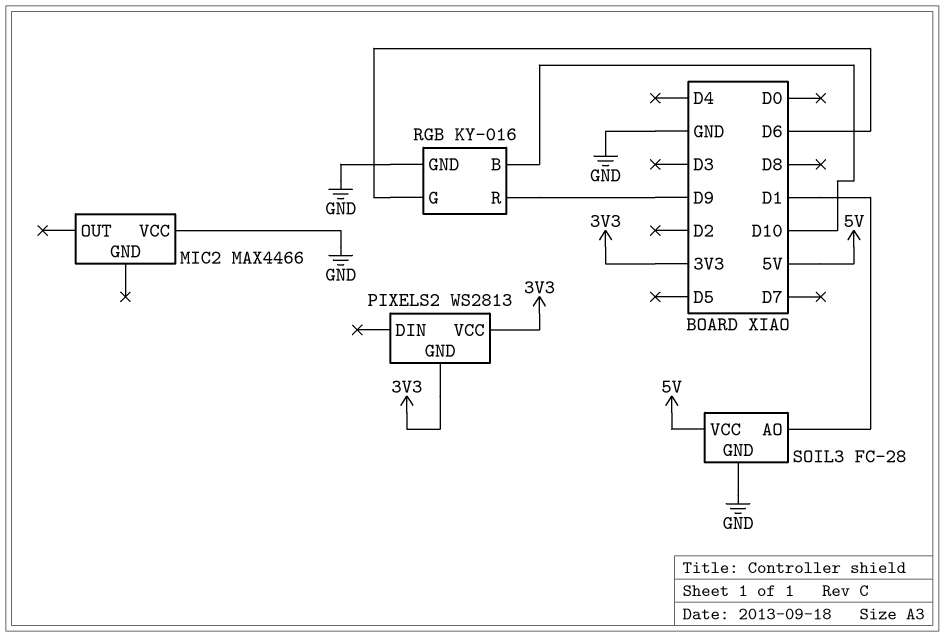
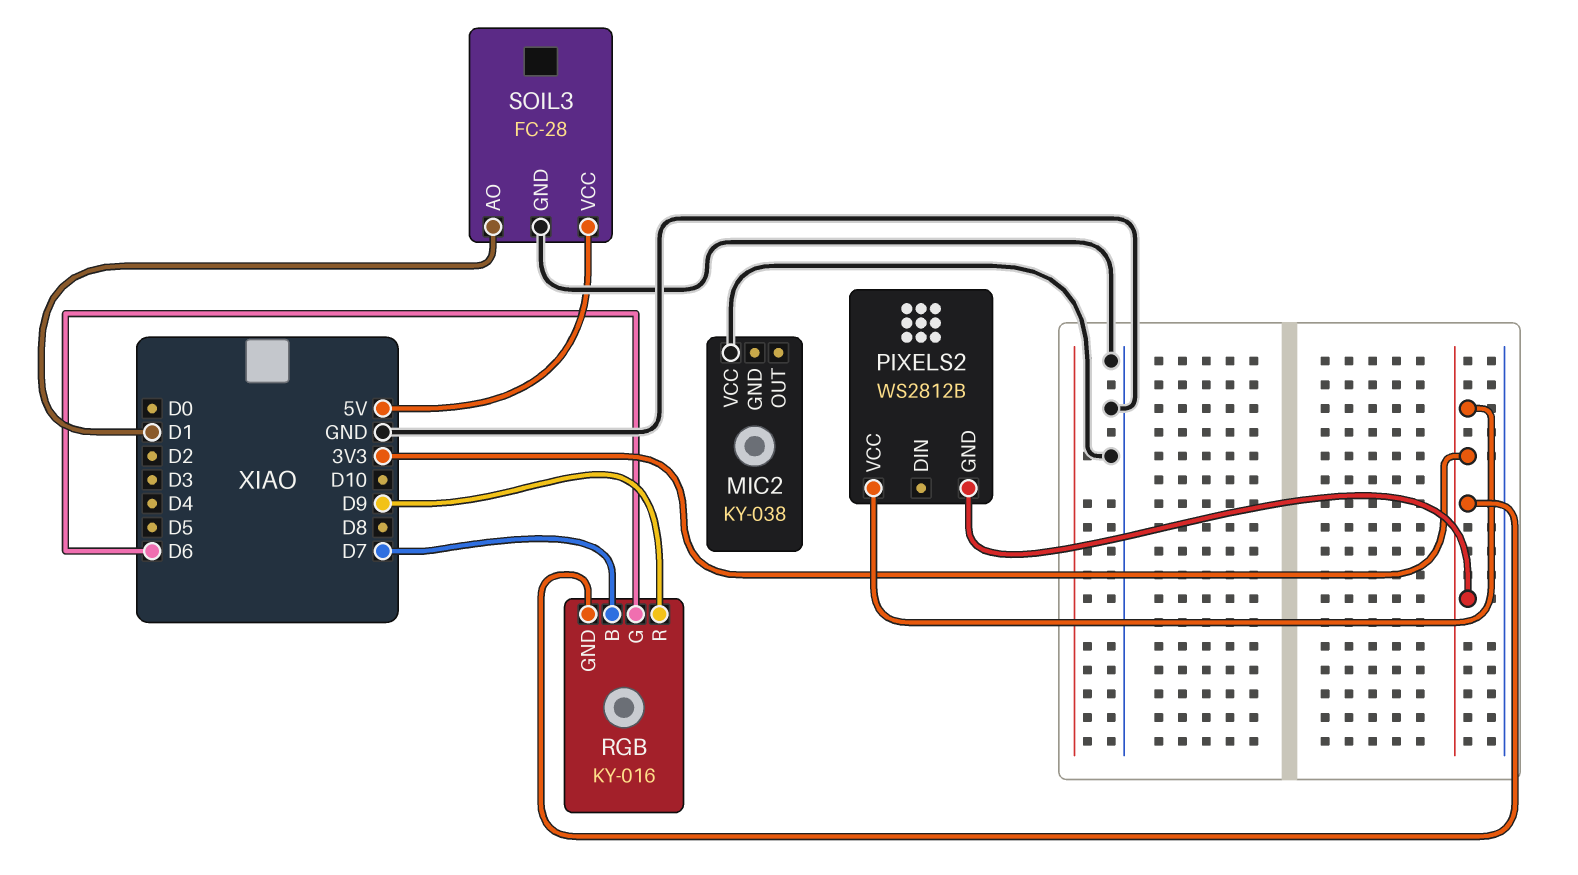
MIC2: MAX4466 -> KY-038
PIXELS2: WS2813 -> WS2812B
RGB pin B: D10 -> D7
RGB pin GND: GND -> 3V3

